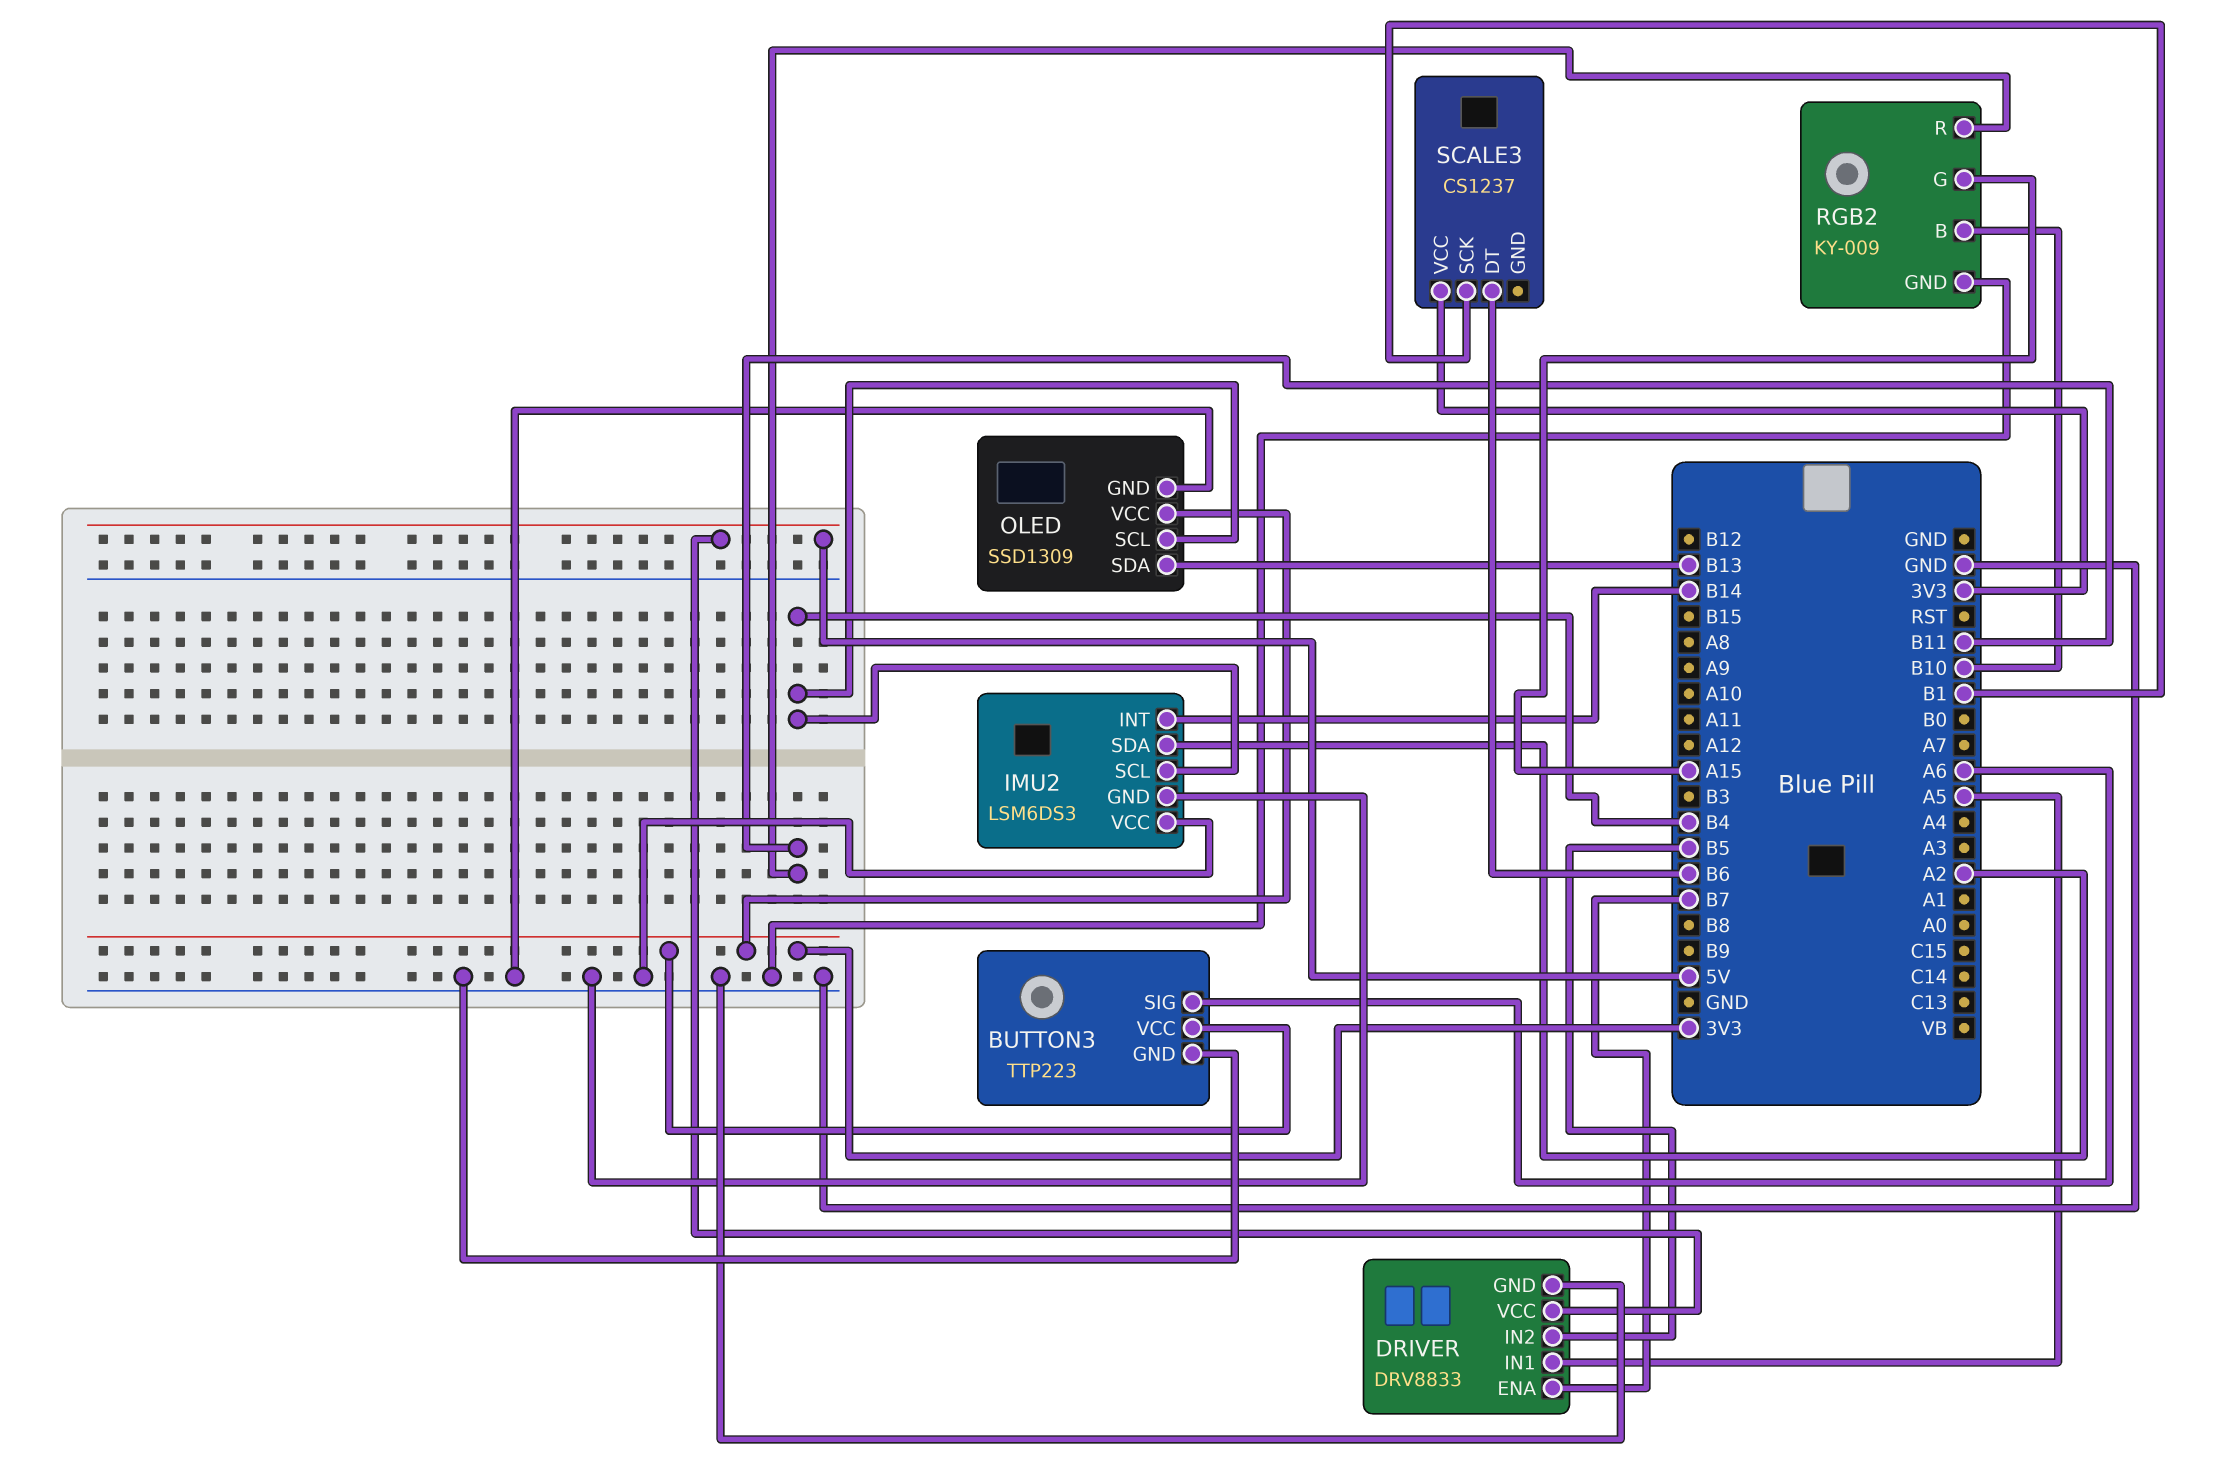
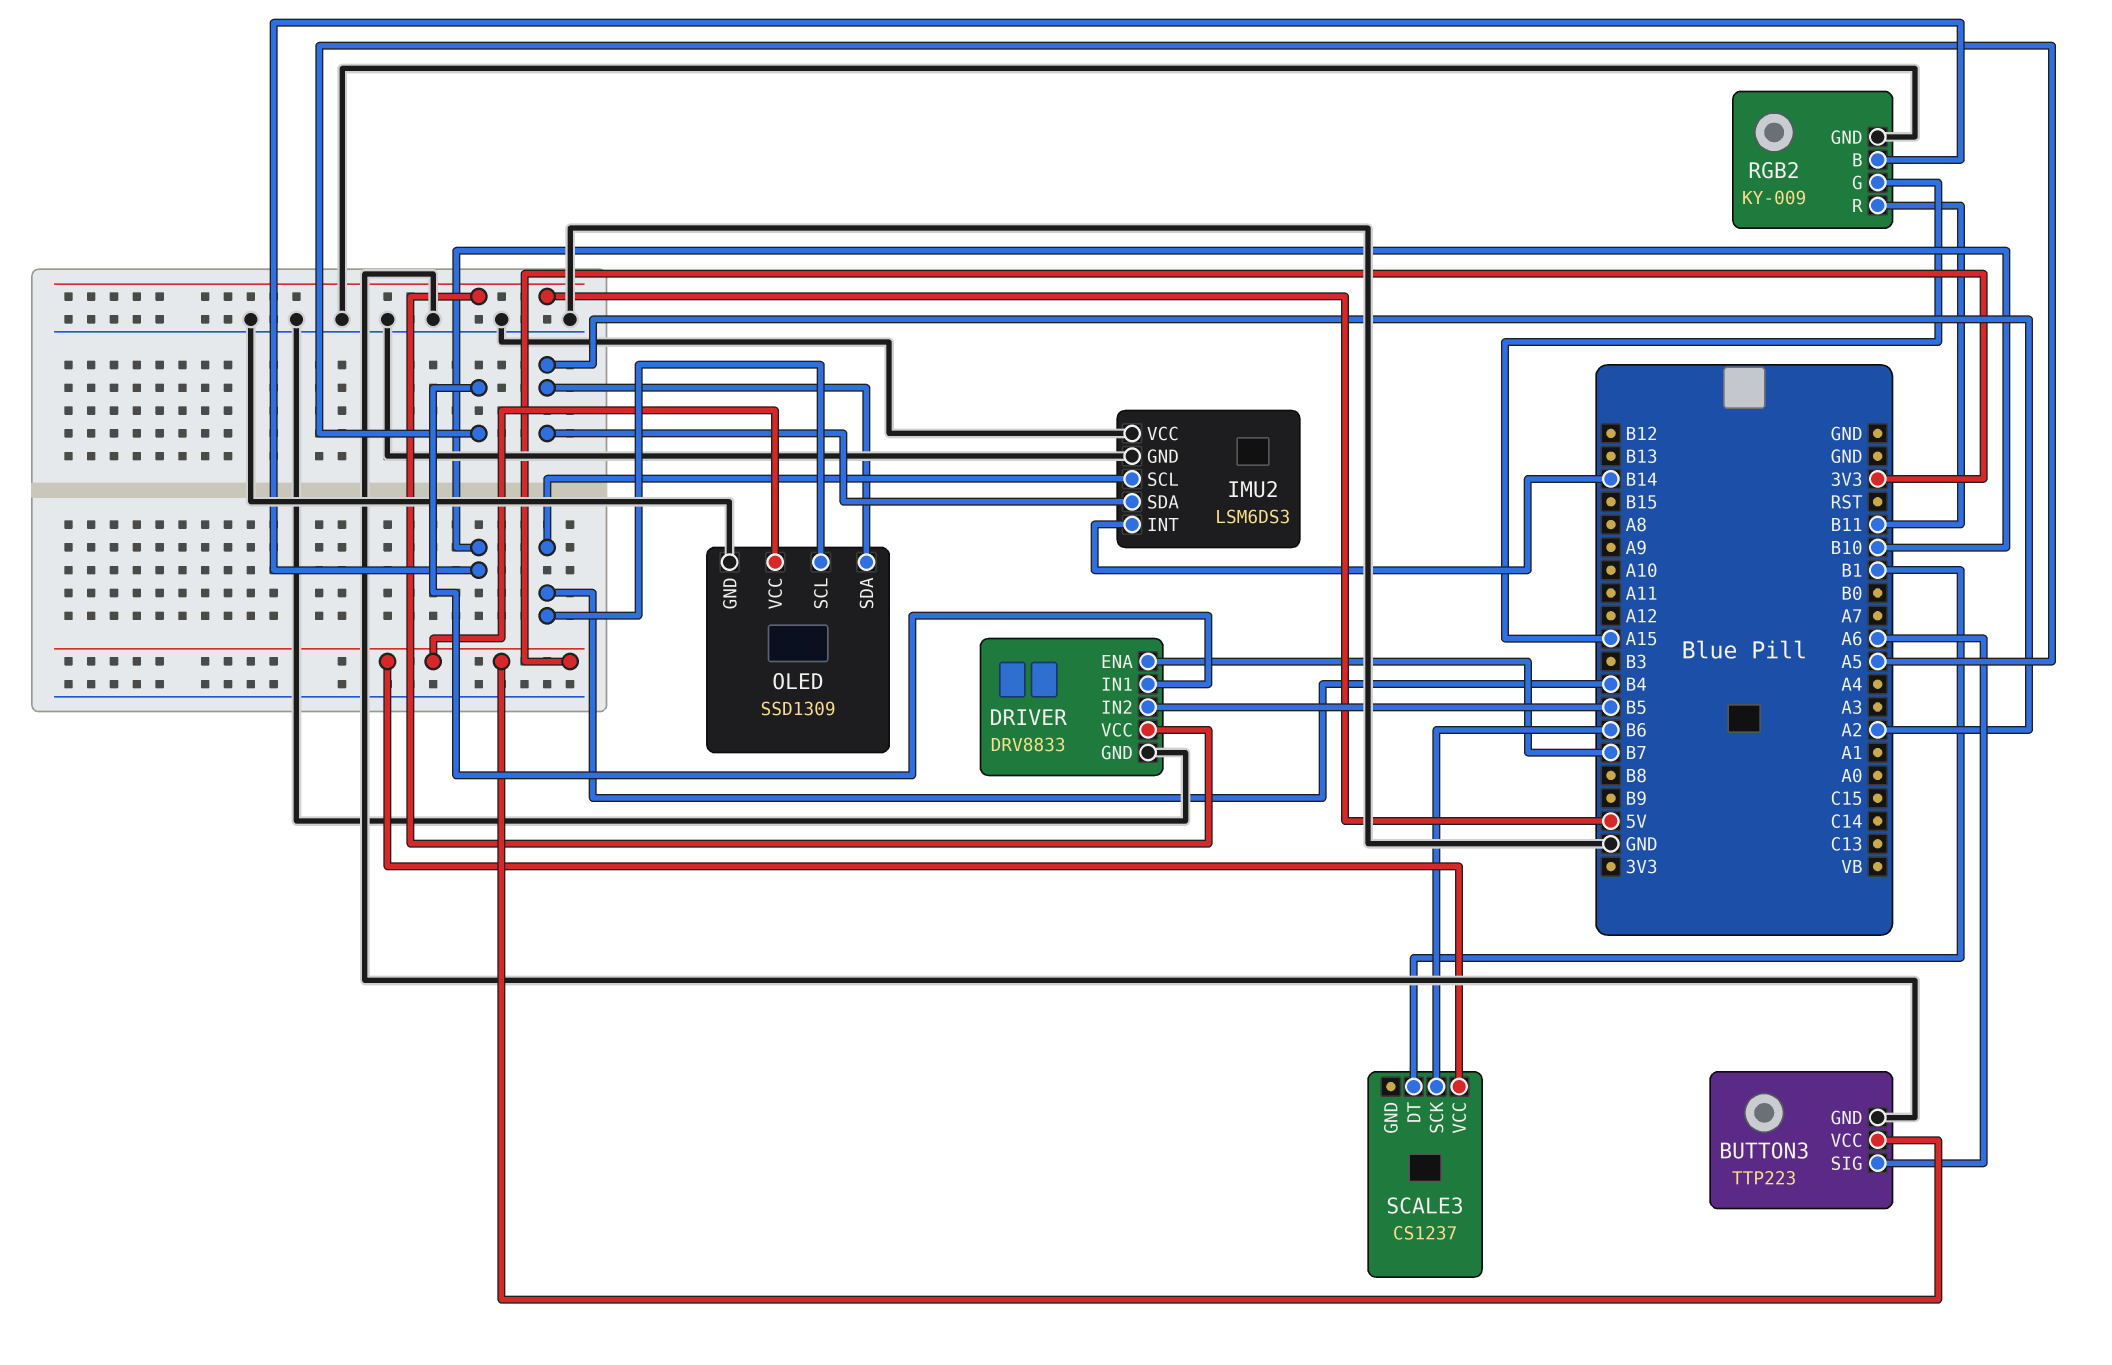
OLED pin SDA: B13 -> A2
SCALE3 pin DT: B6 -> B1
SCALE3 pin SCK: B1 -> B6

